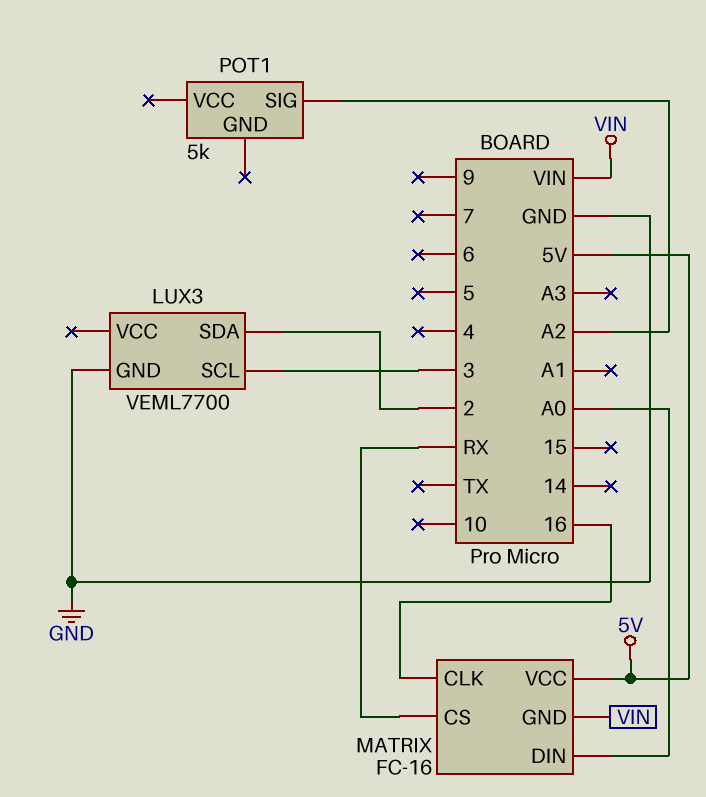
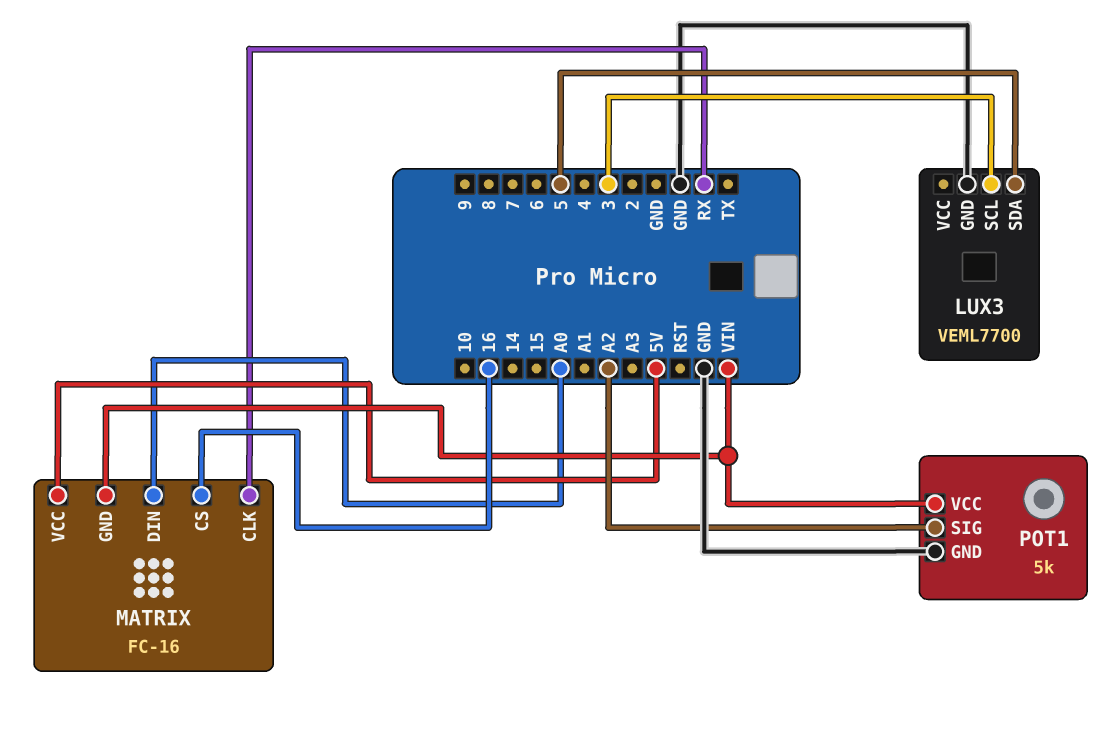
LUX3 pin SDA: 2 -> 5
MATRIX pin CLK: 16 -> RX
MATRIX pin CS: RX -> 16
POT1 pin GND: none -> GND
POT1 pin VCC: none -> VIN

